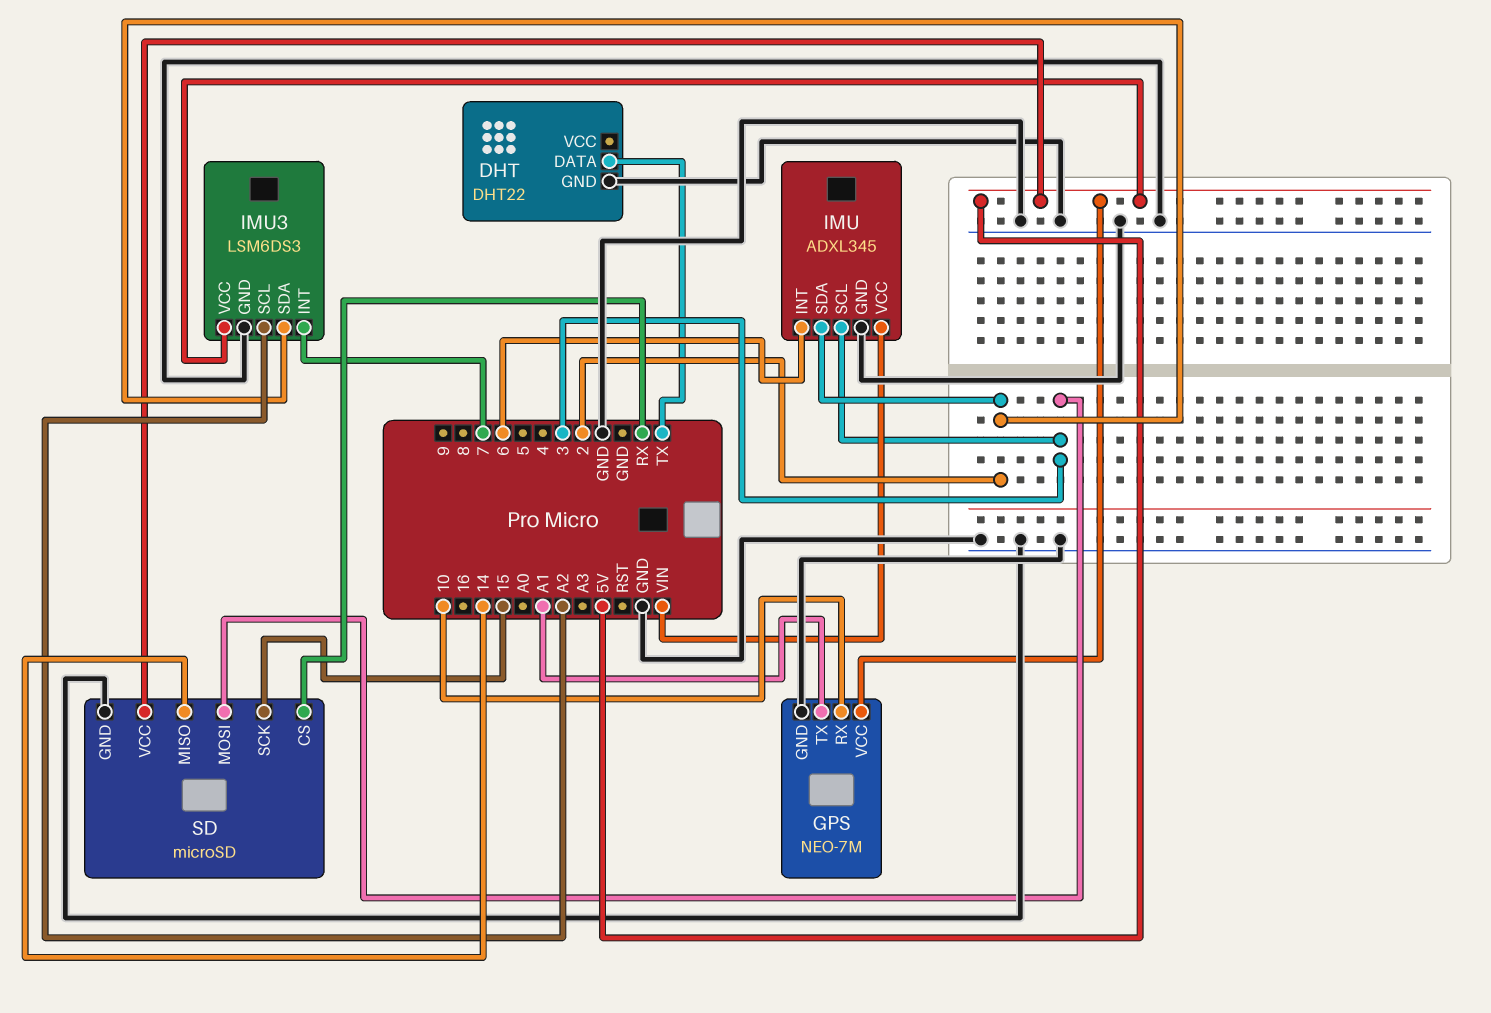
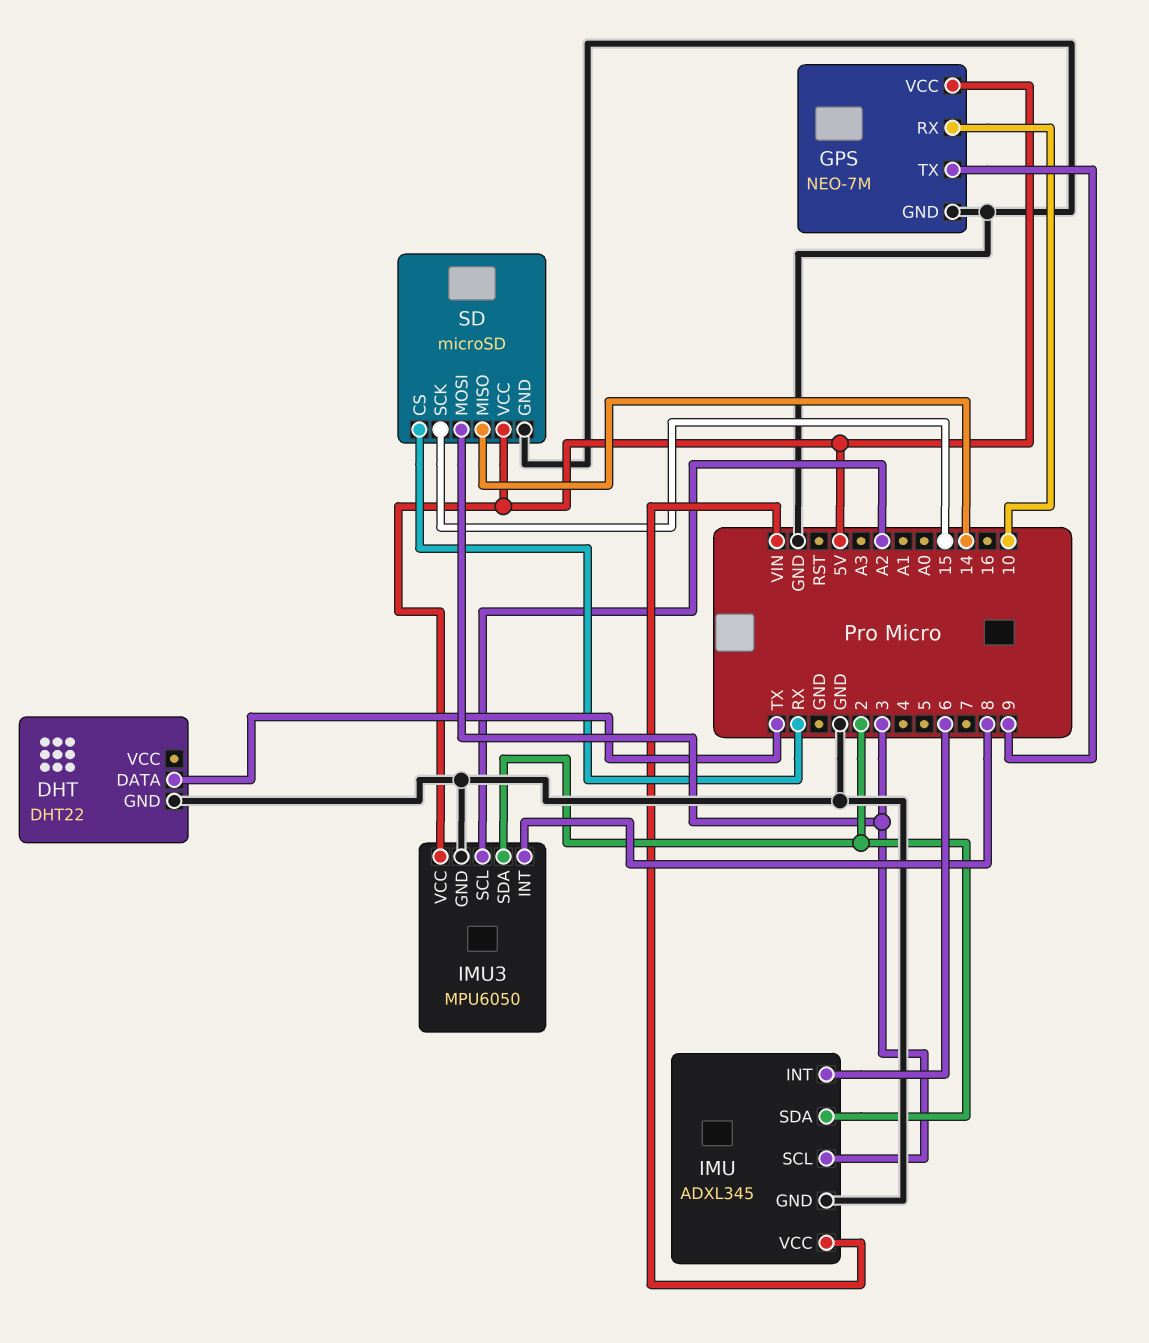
GPS pin TX: A1 -> 9
IMU3: LSM6DS3 -> MPU6050
IMU3 pin INT: 7 -> 8

